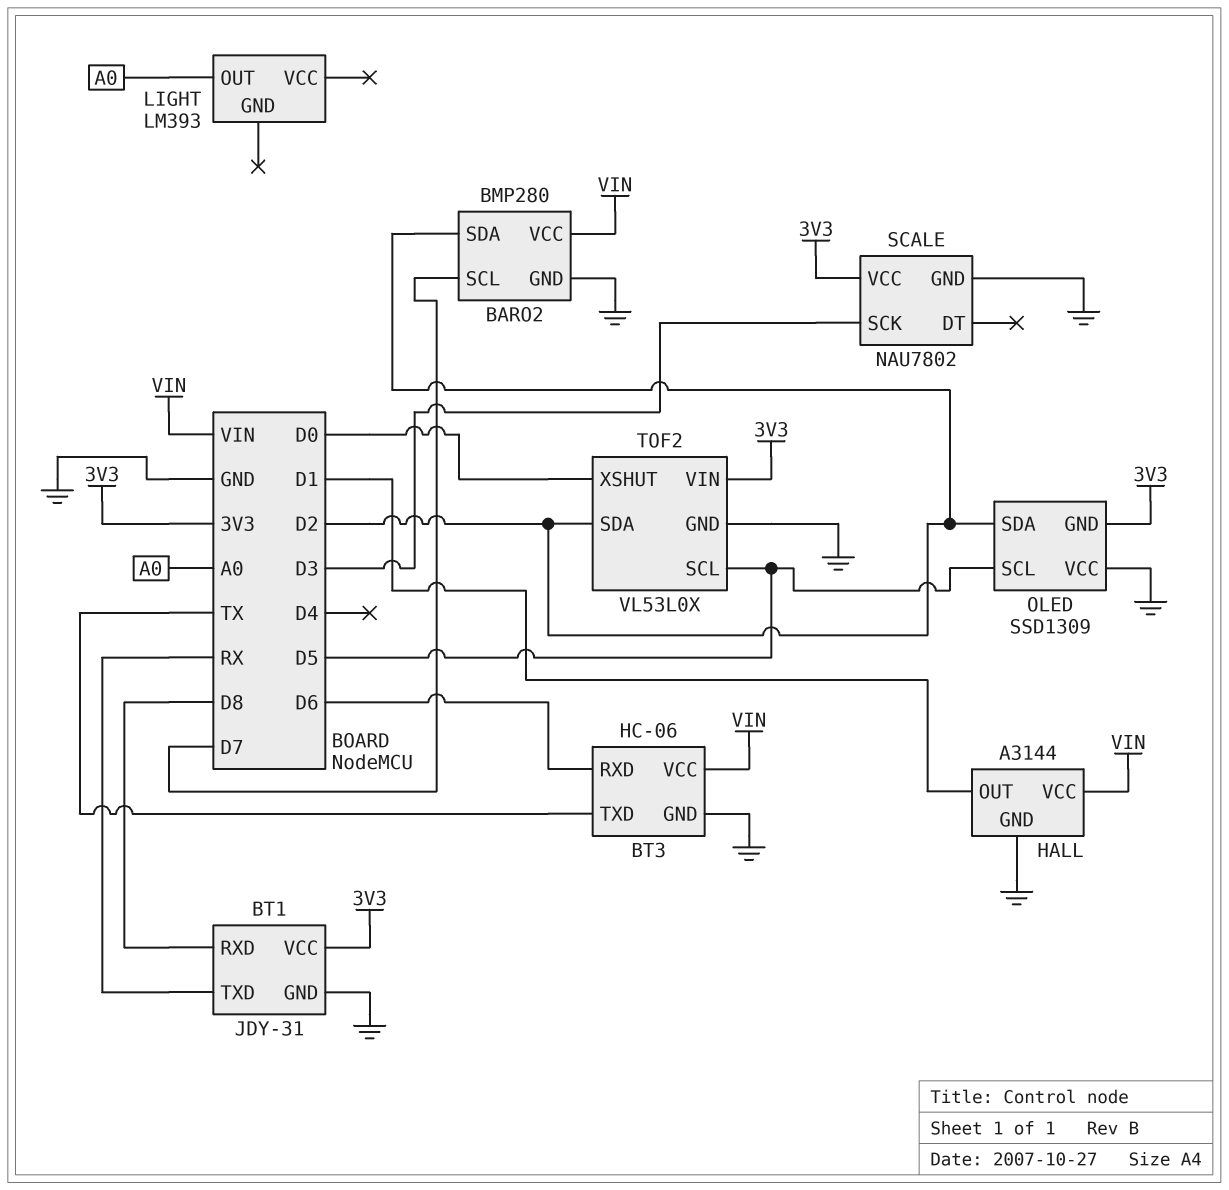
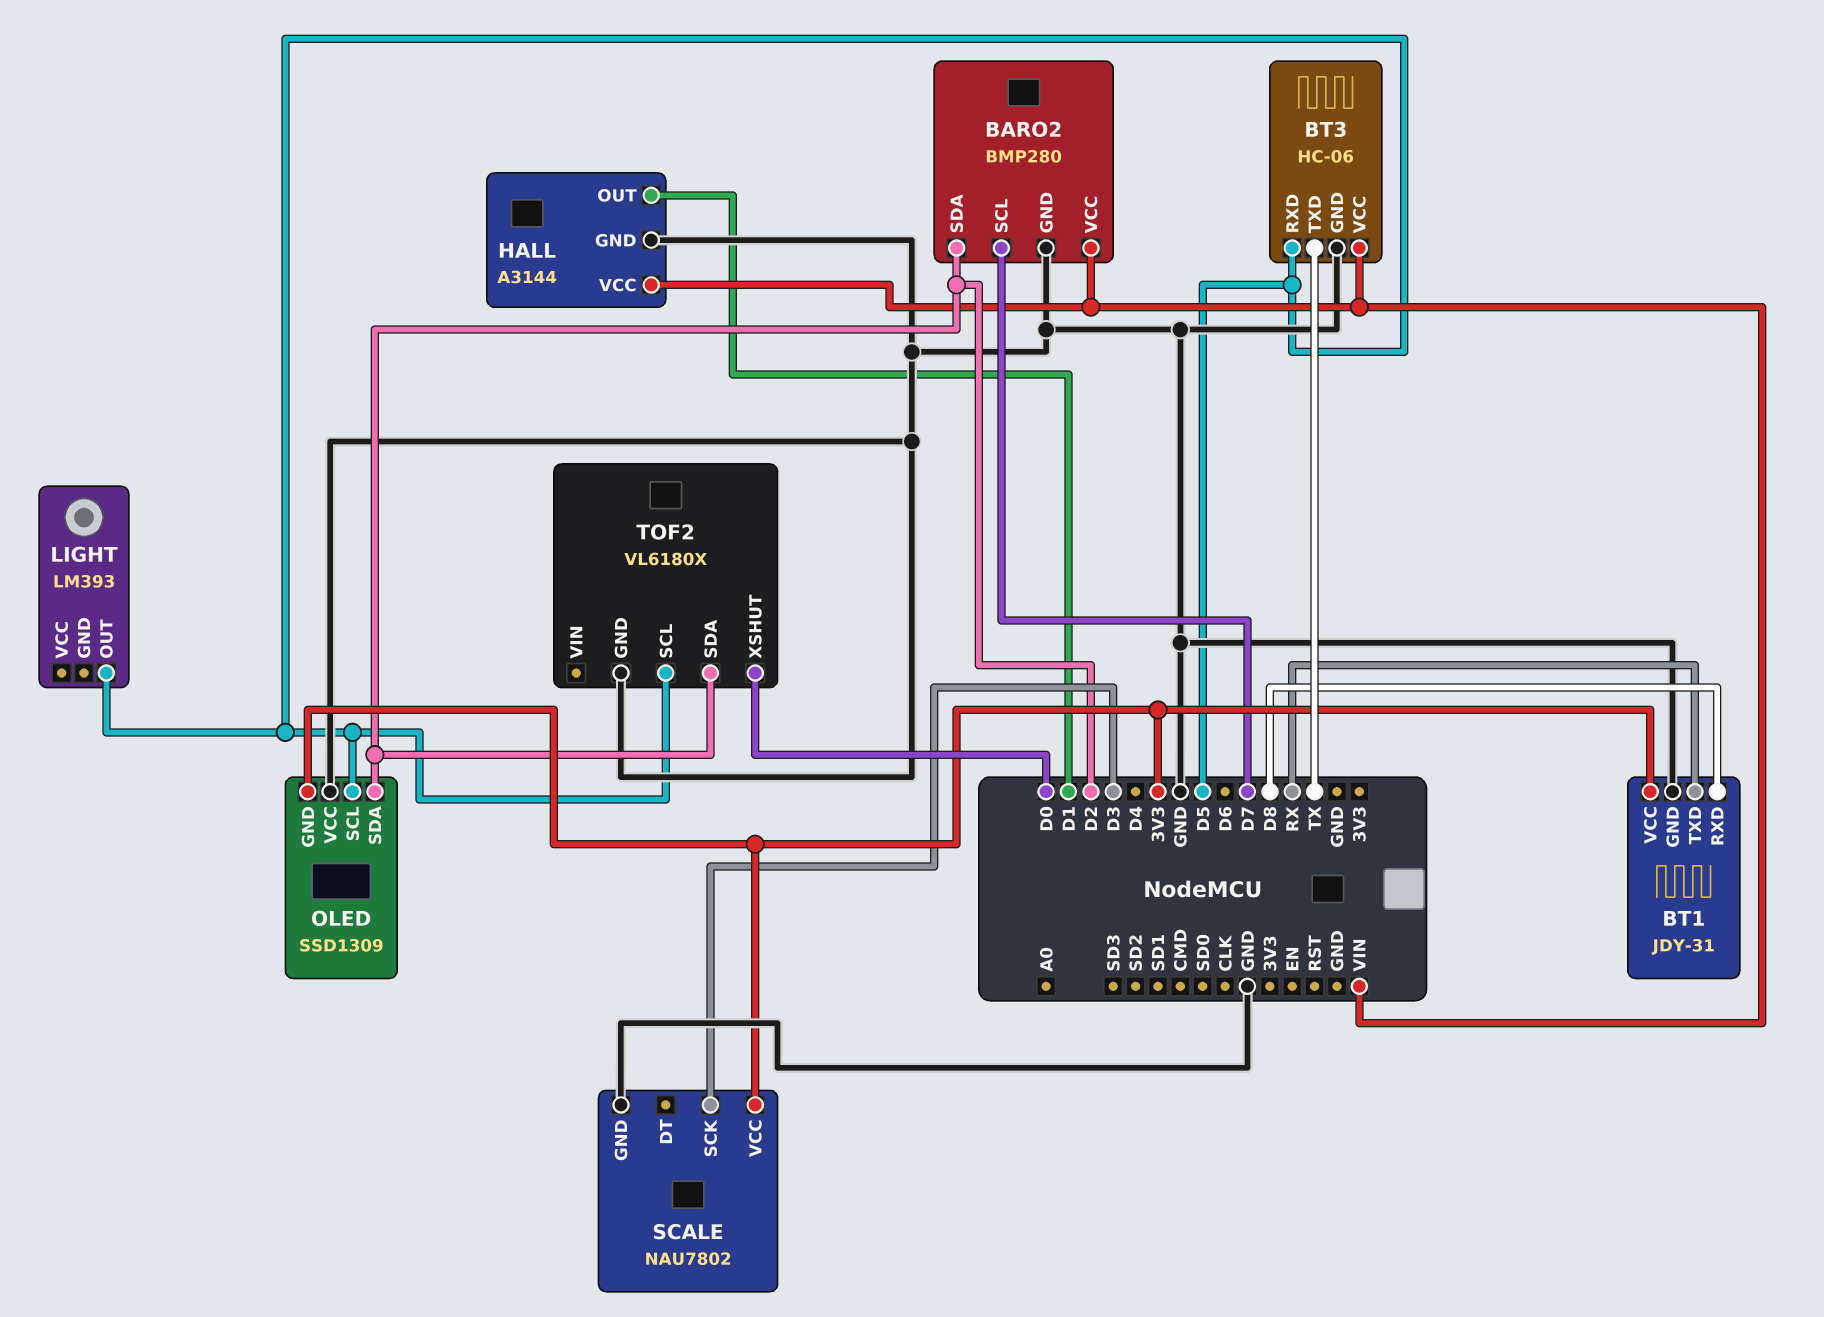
BT3 pin RXD: D6 -> D5
LIGHT pin OUT: A0 -> D5
TOF2: VL53L0X -> VL6180X
TOF2 pin VIN: 3V3 -> none

